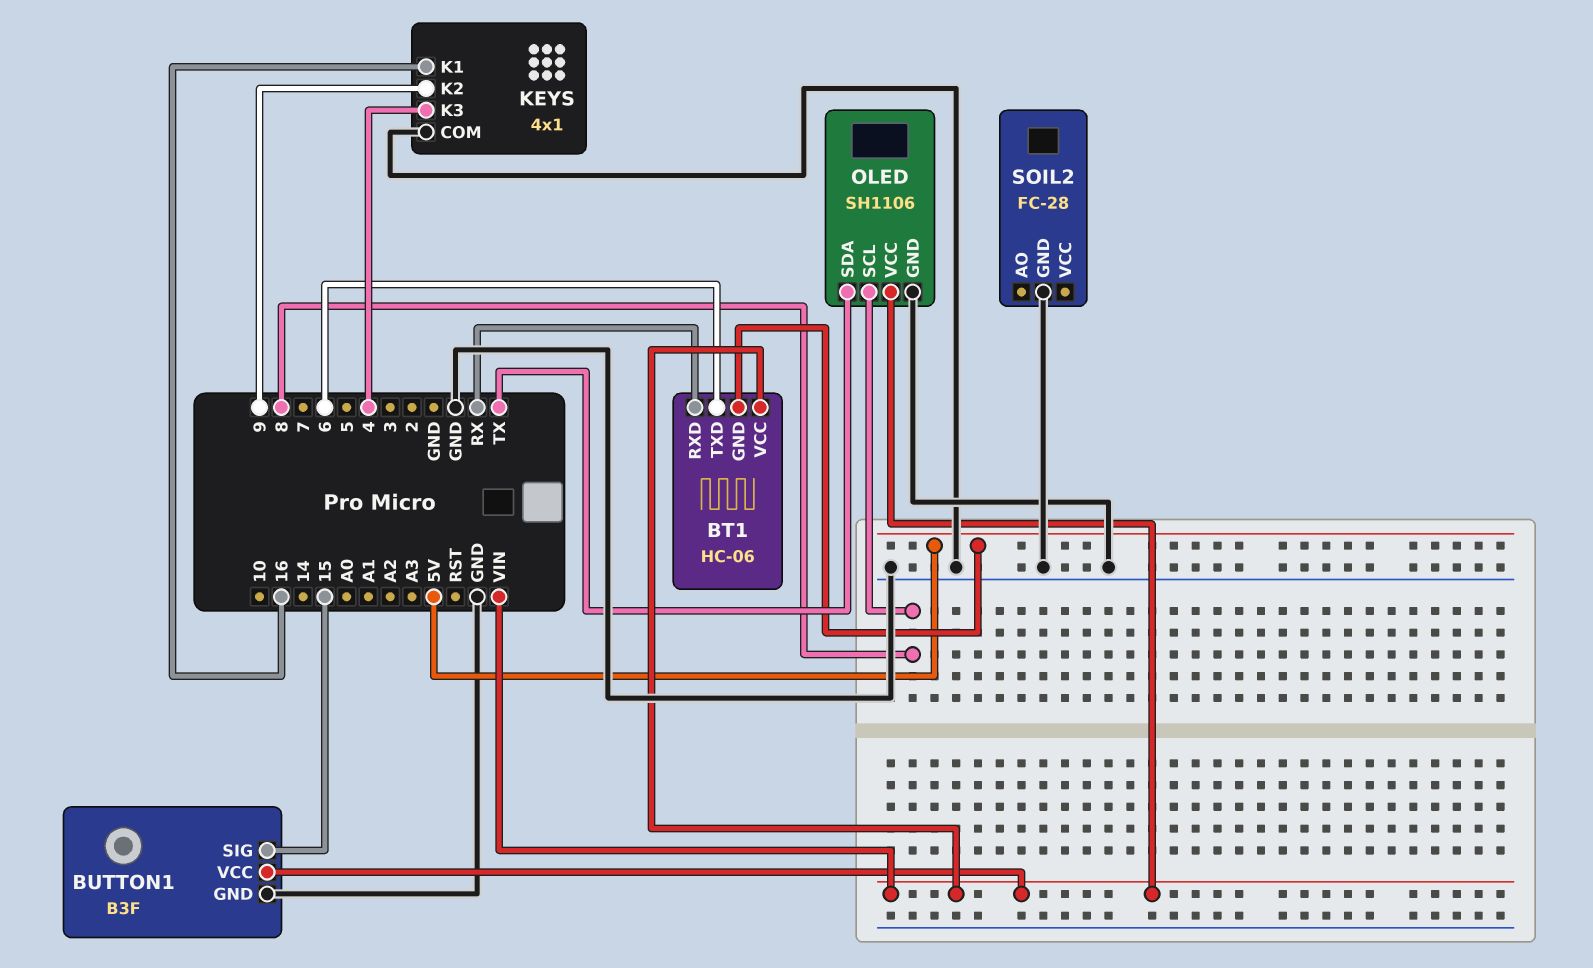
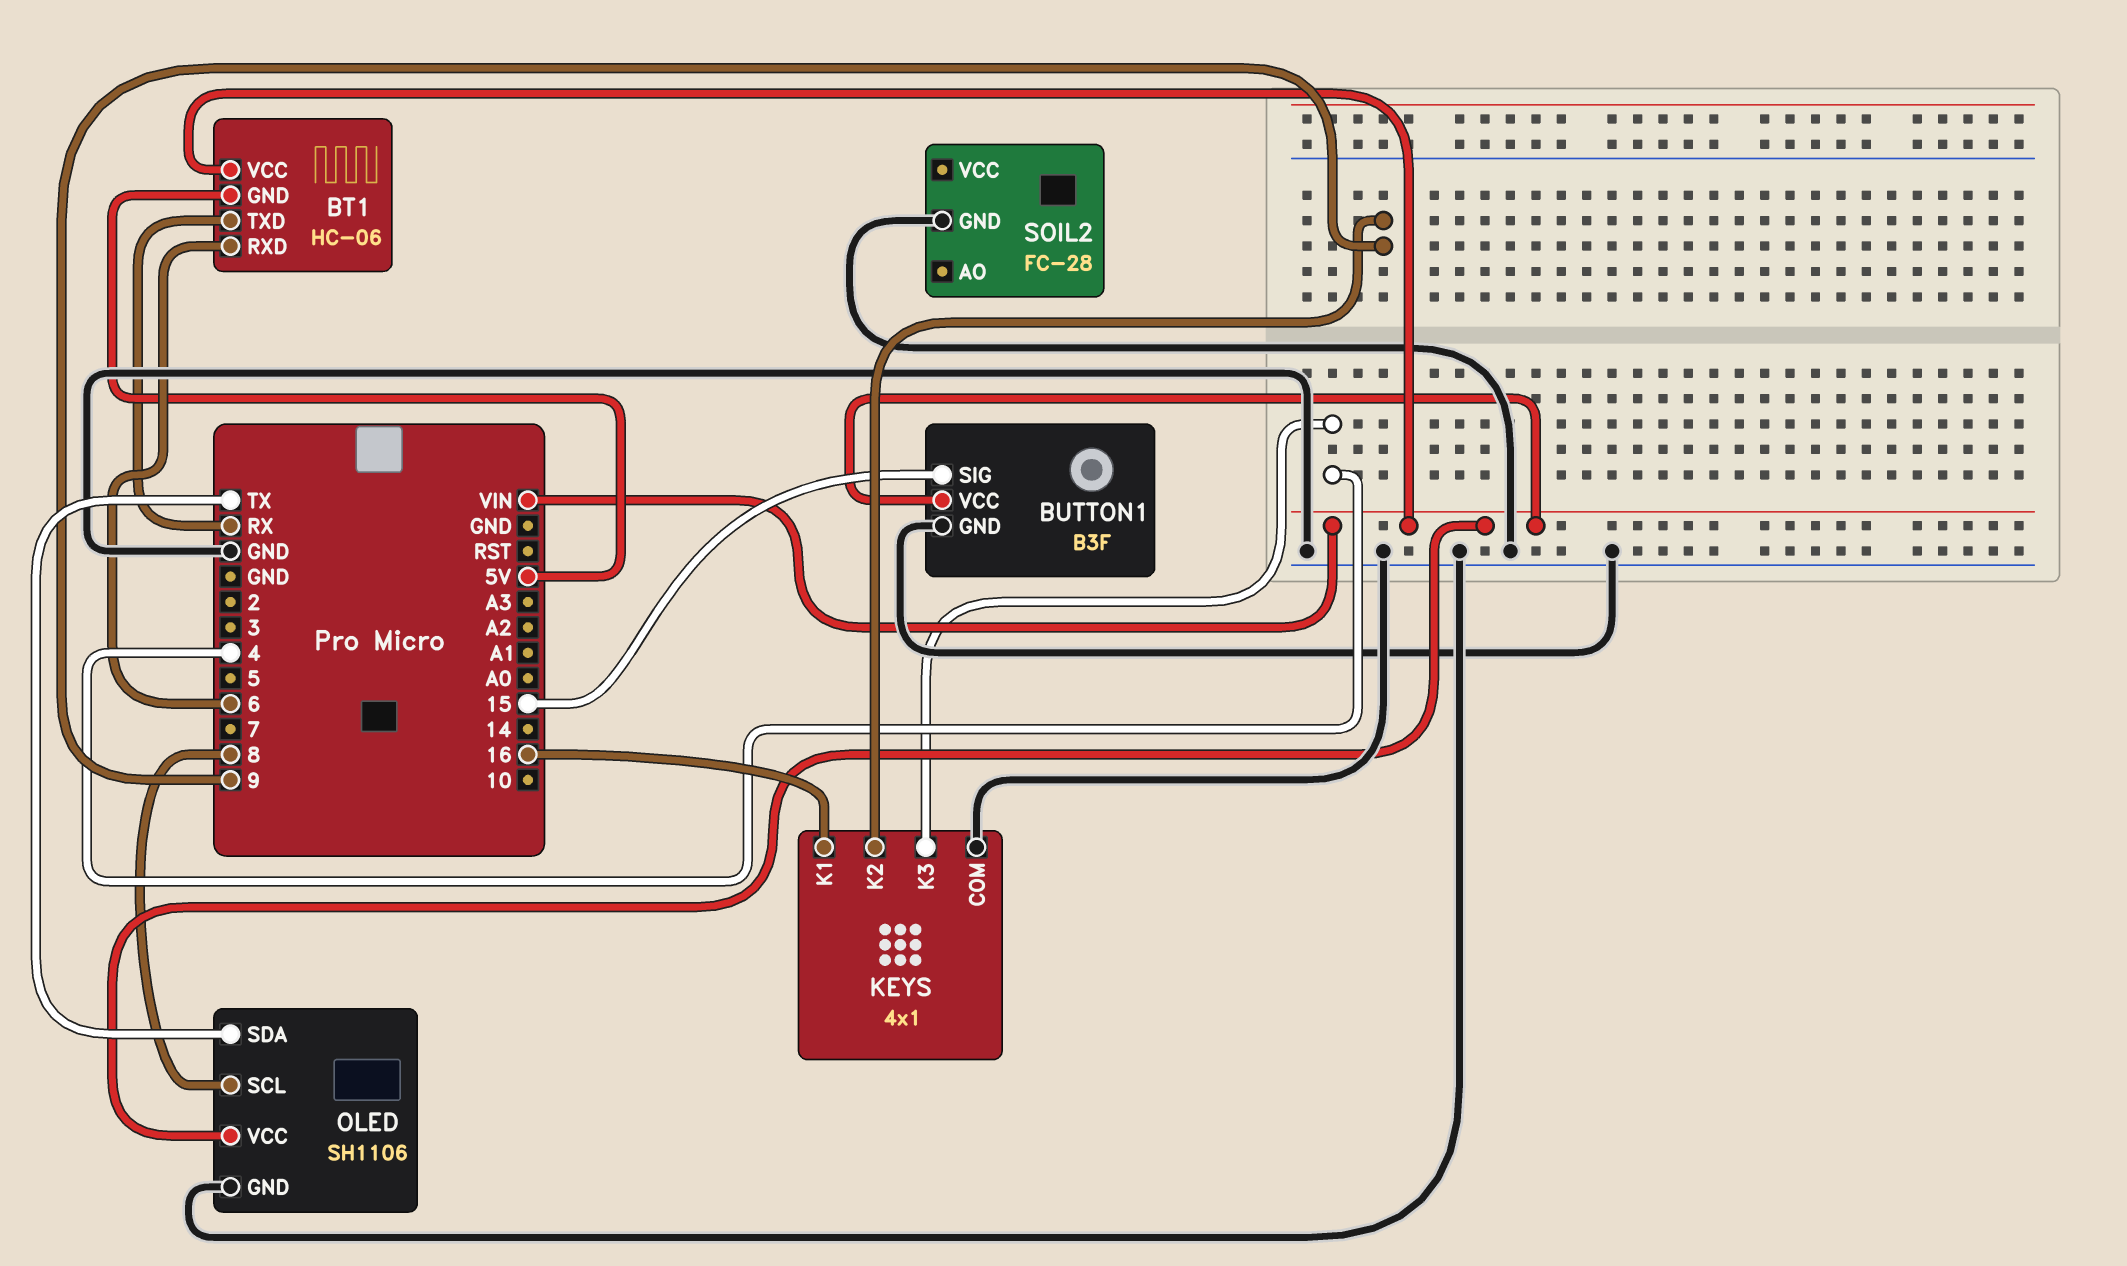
BT1 pin RXD: RX -> 6
BT1 pin TXD: 6 -> RX

